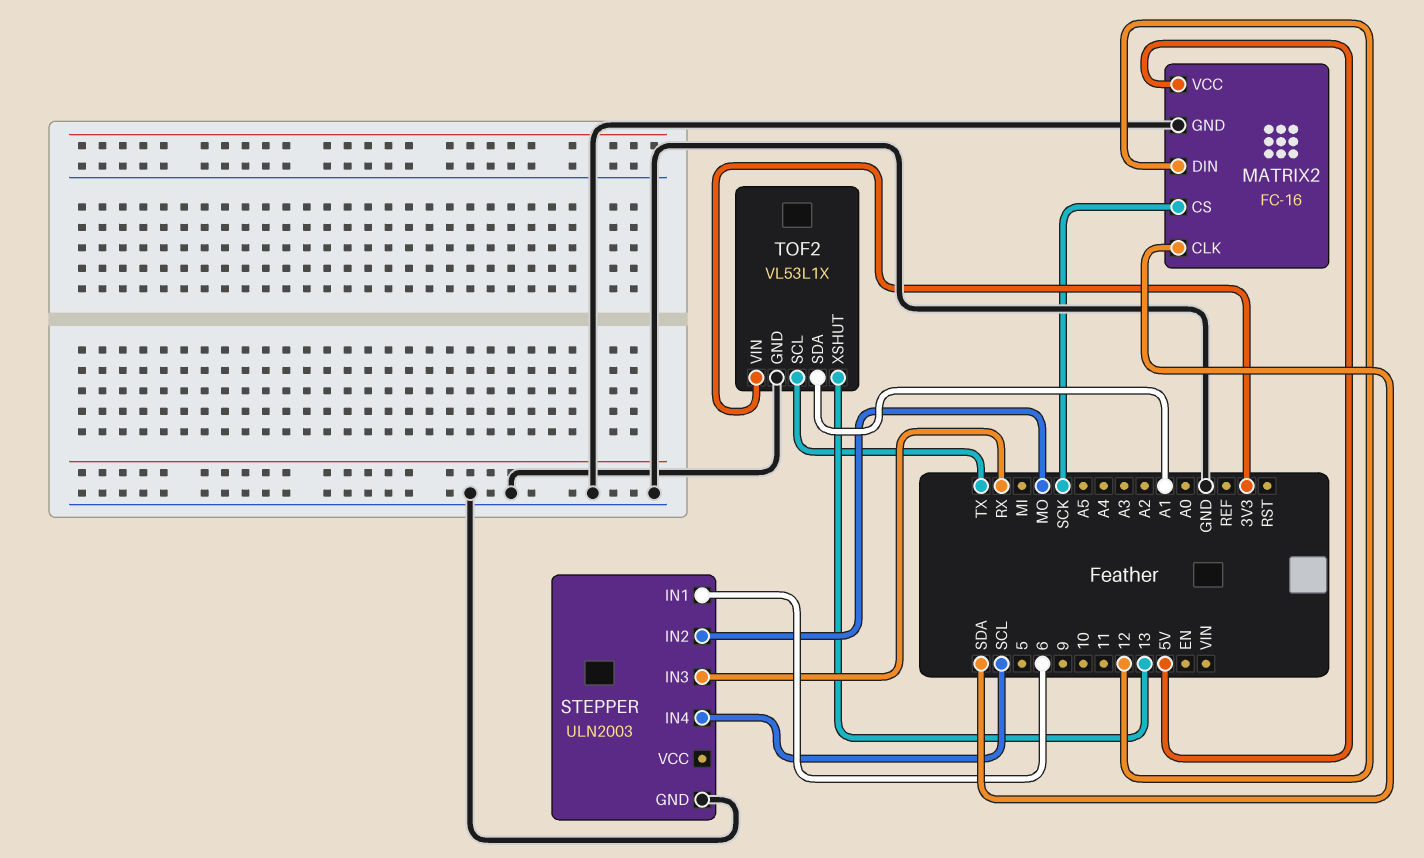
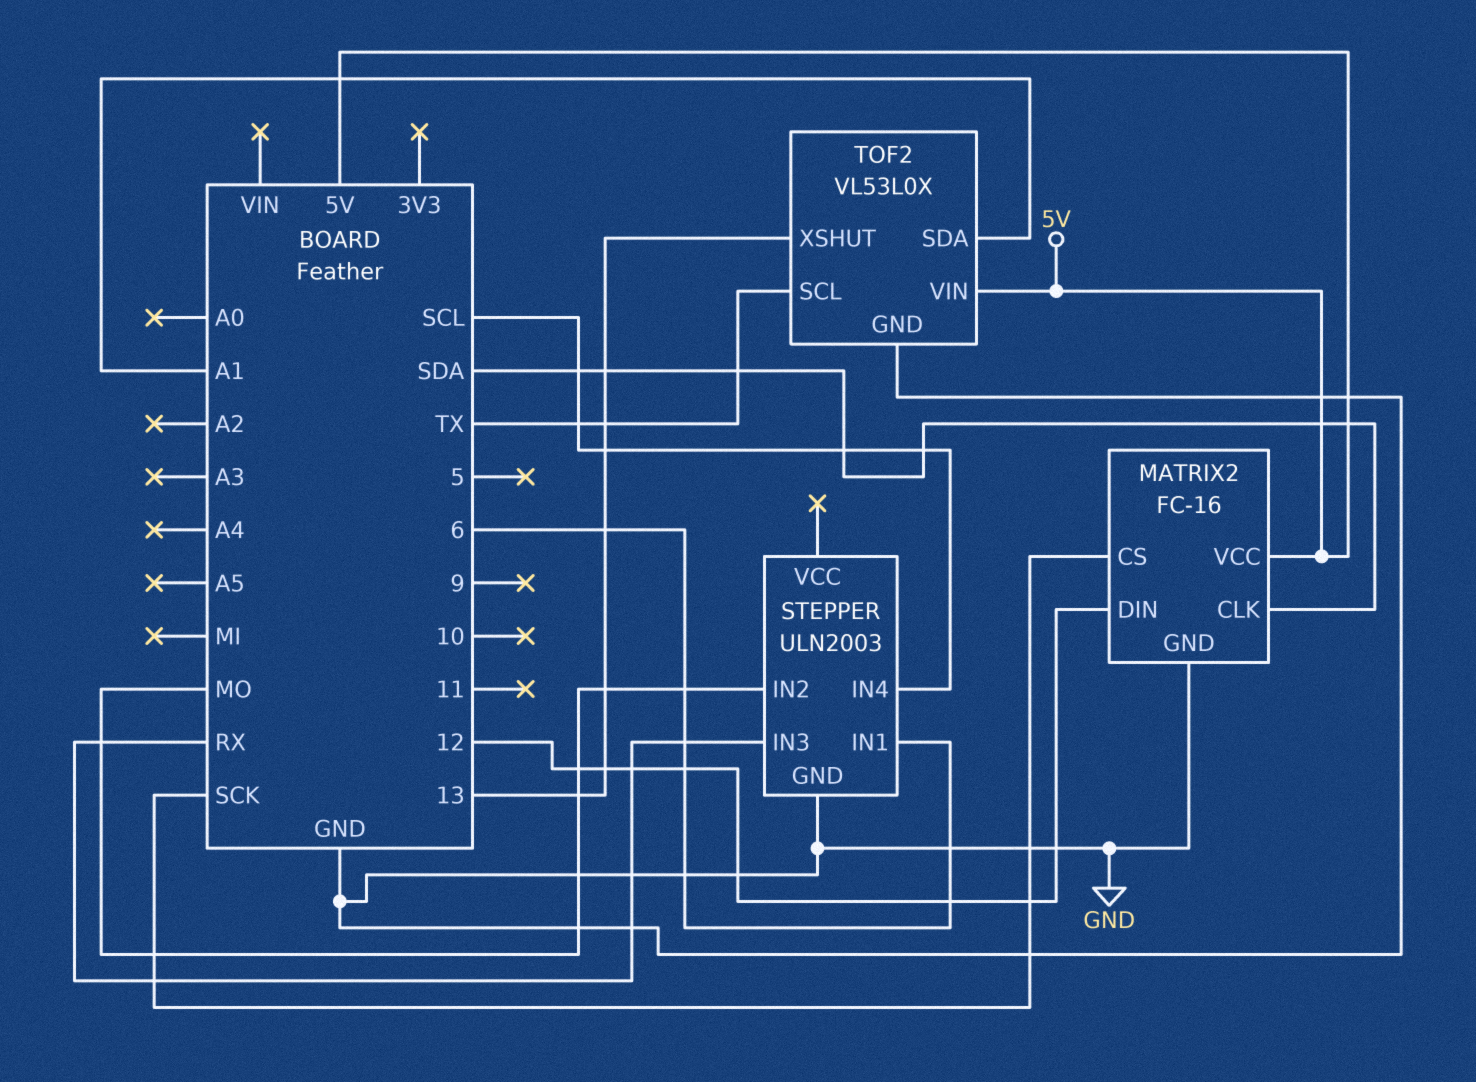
TOF2: VL53L1X -> VL53L0X
TOF2 pin VIN: 3V3 -> 5V

